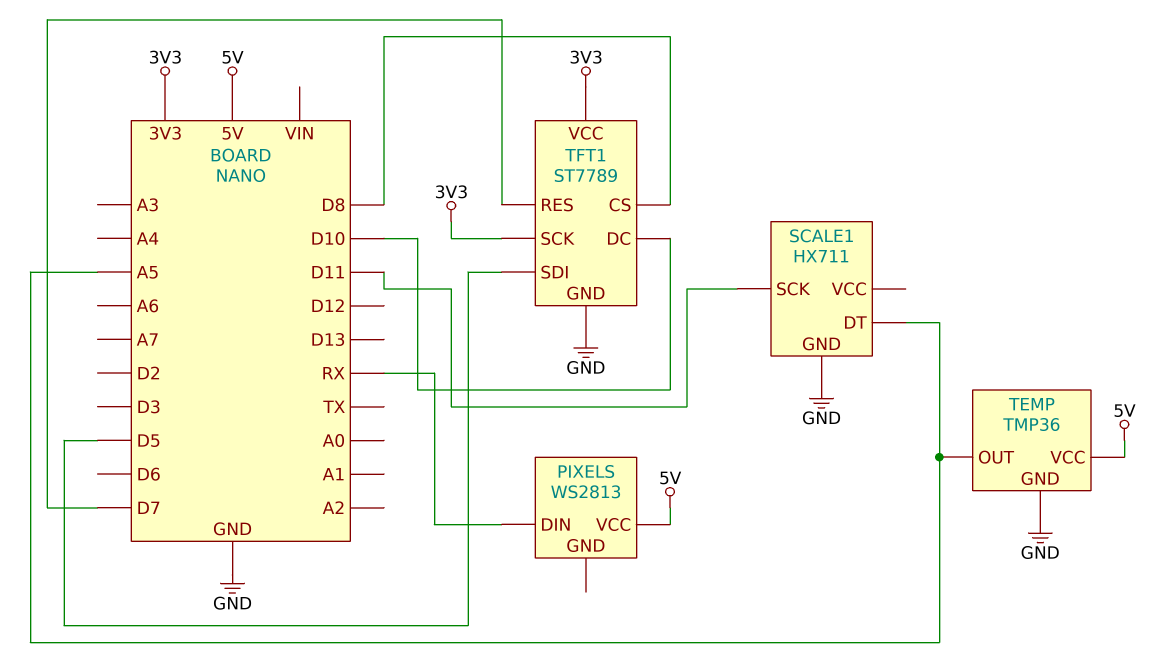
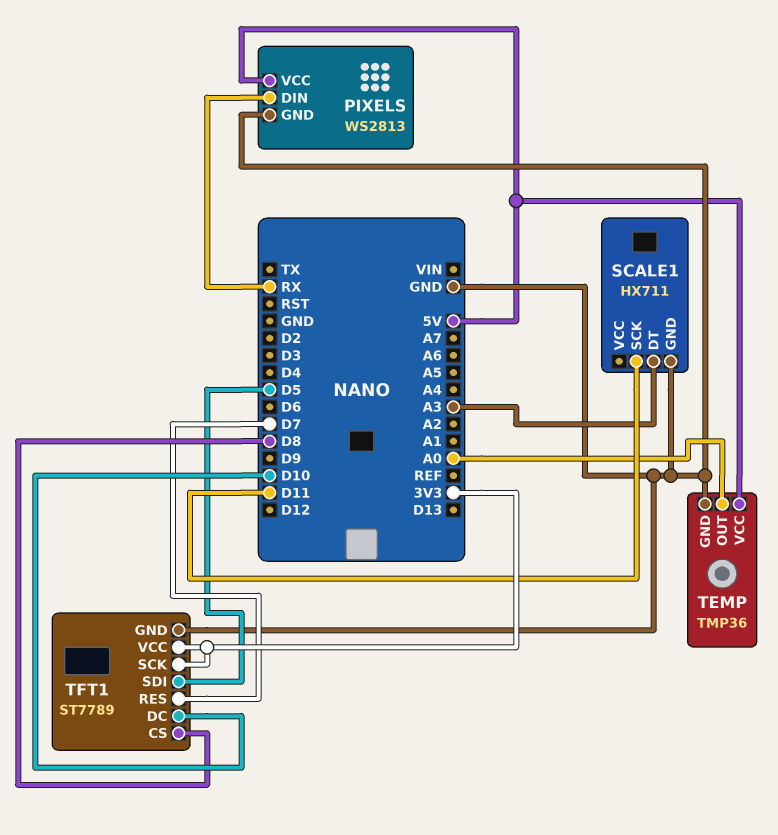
PIXELS pin GND: none -> GND
SCALE1 pin DT: A5 -> A3
TEMP pin OUT: A5 -> A0

